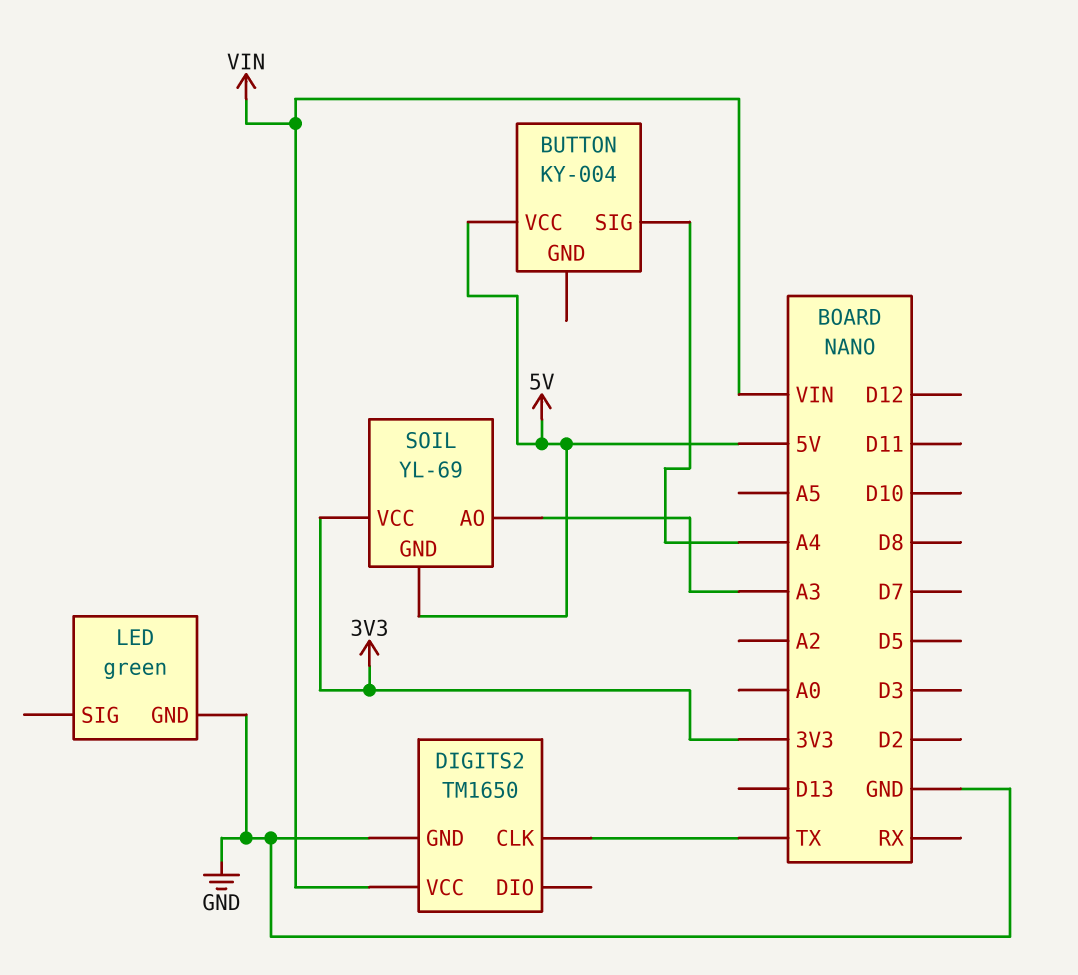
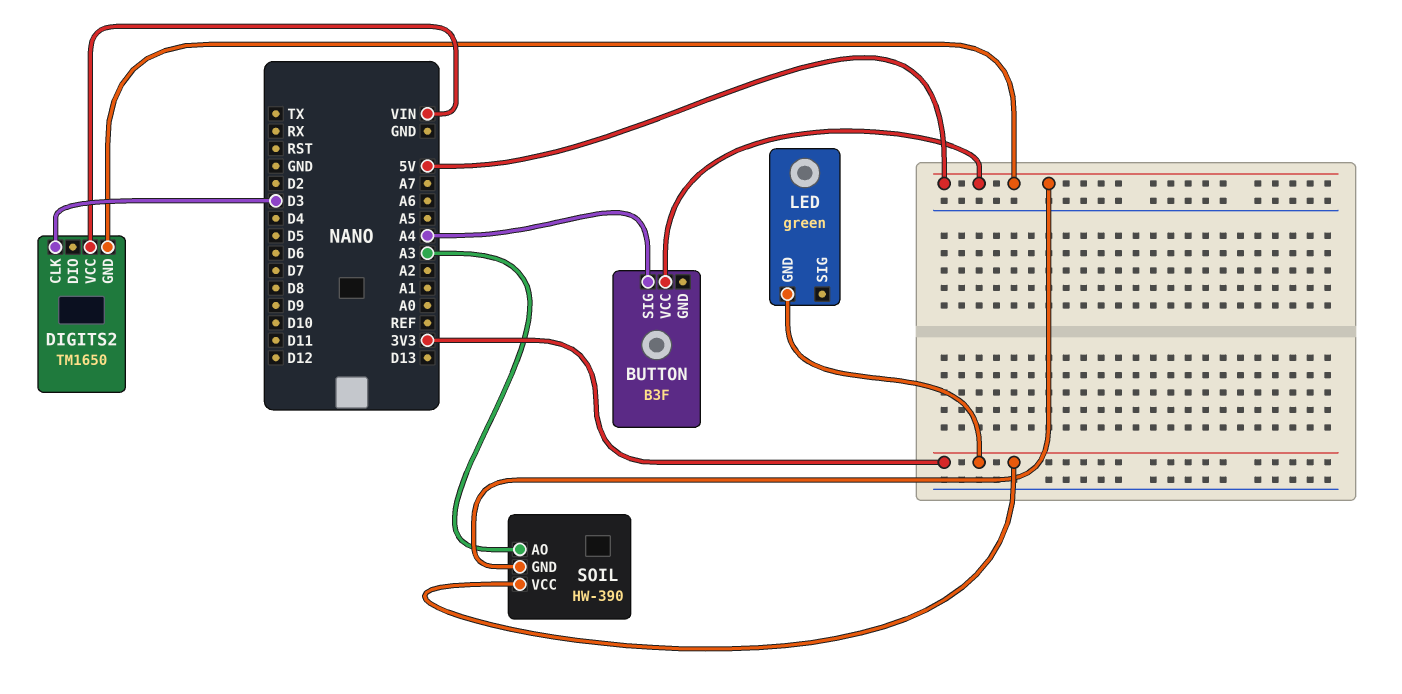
BUTTON: KY-004 -> B3F
DIGITS2 pin CLK: TX -> D3
DIGITS2 pin GND: GND -> 5V
LED pin GND: GND -> 3V3
SOIL: YL-69 -> HW-390

